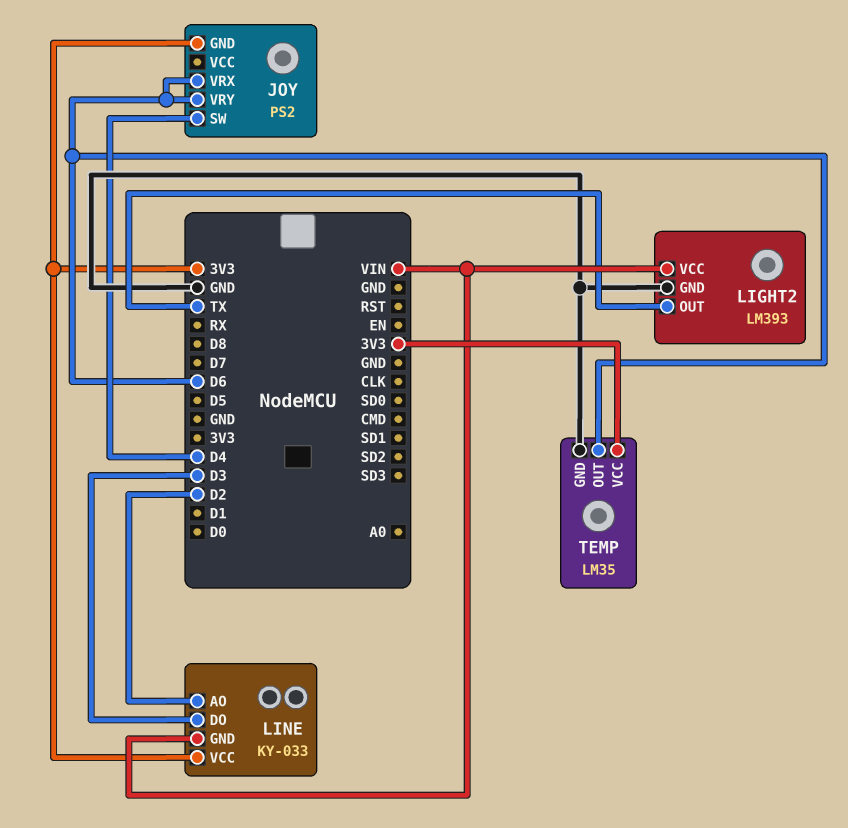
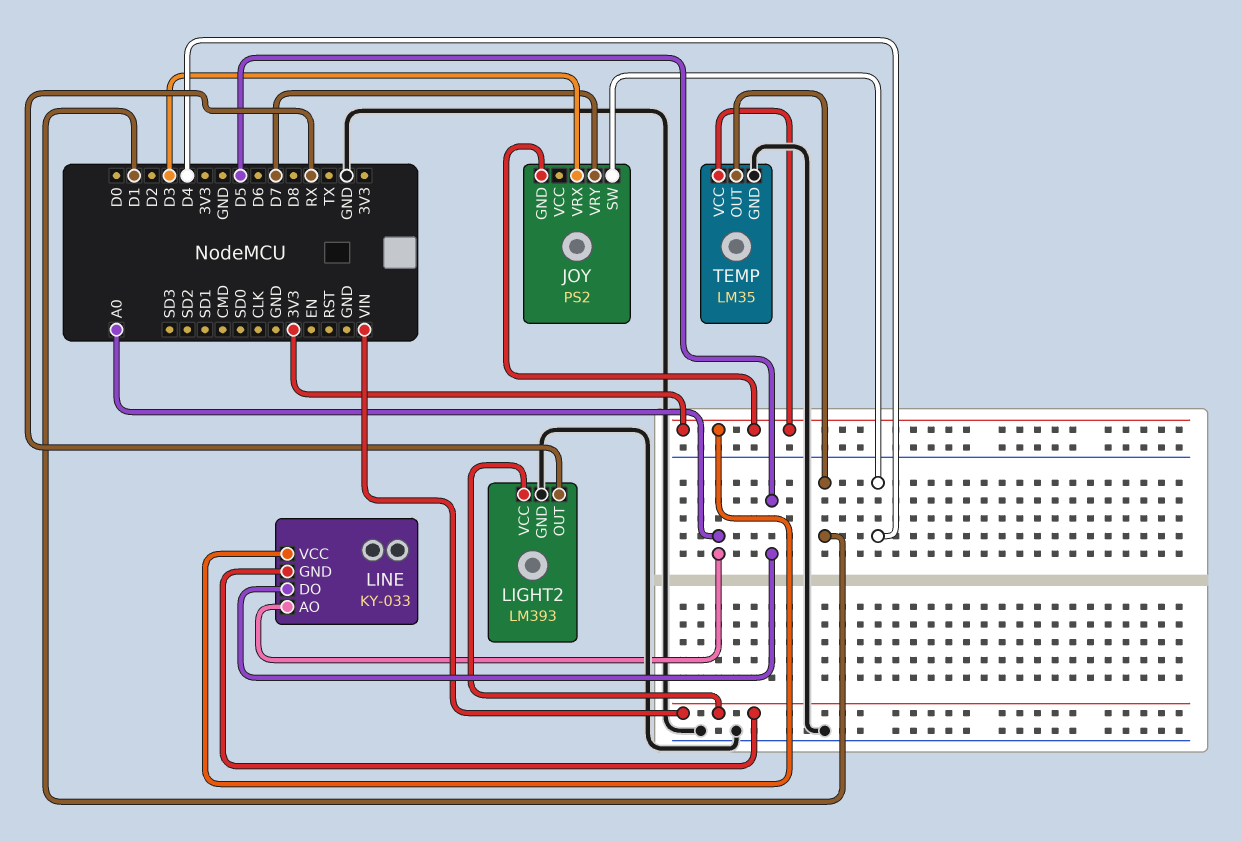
JOY pin VRX: D6 -> D3
JOY pin VRY: D6 -> D7
LIGHT2 pin OUT: TX -> RX
LINE pin AO: D2 -> A0
LINE pin DO: D3 -> D5
TEMP pin OUT: D6 -> D1

